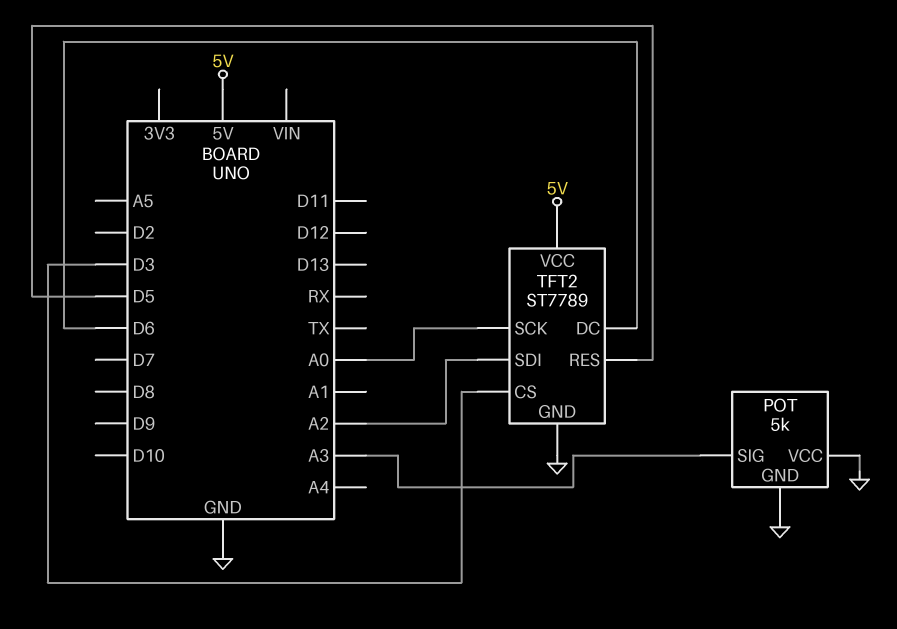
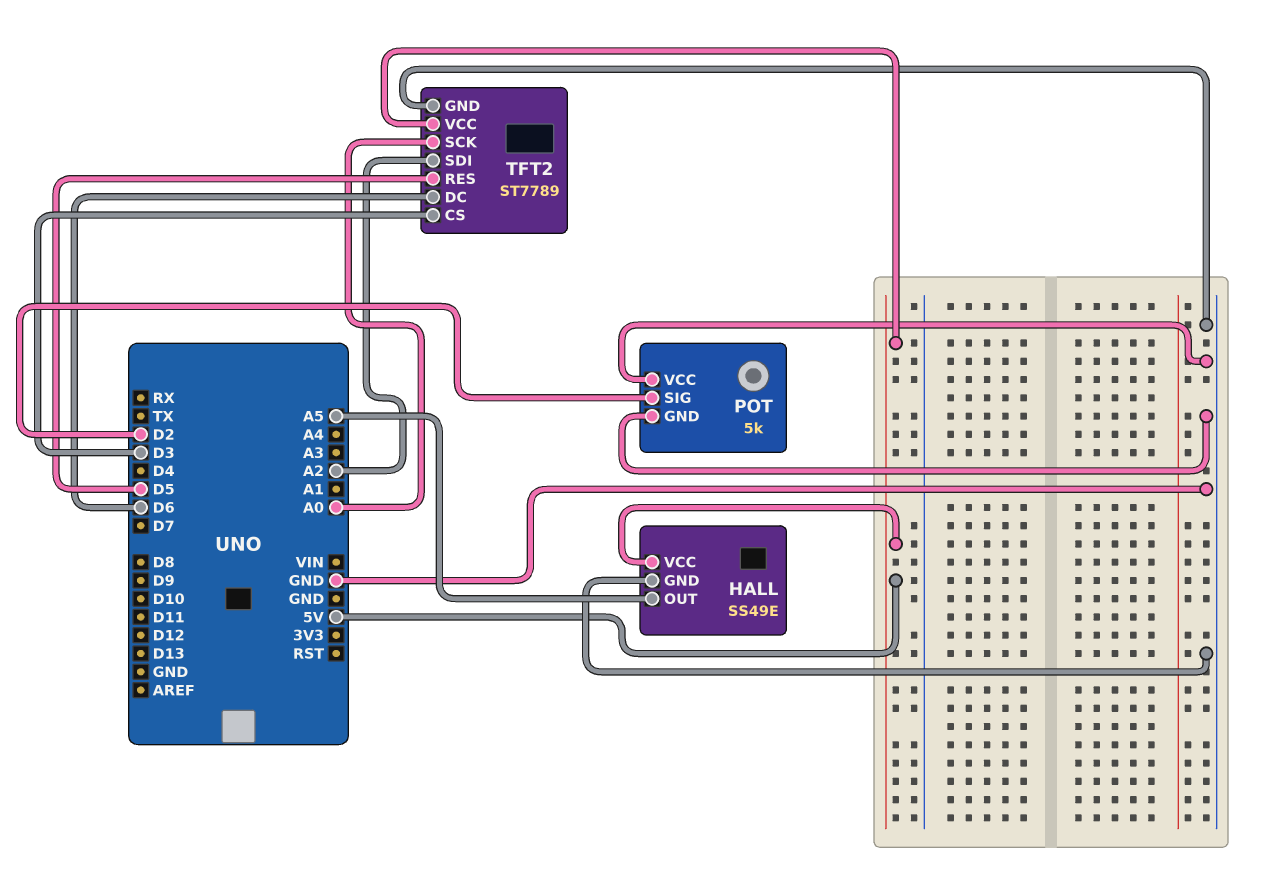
HALL: none -> SS49E
HALL pin GND: none -> GND
HALL pin OUT: none -> A5
HALL pin VCC: none -> 5V
POT pin SIG: A3 -> D2

